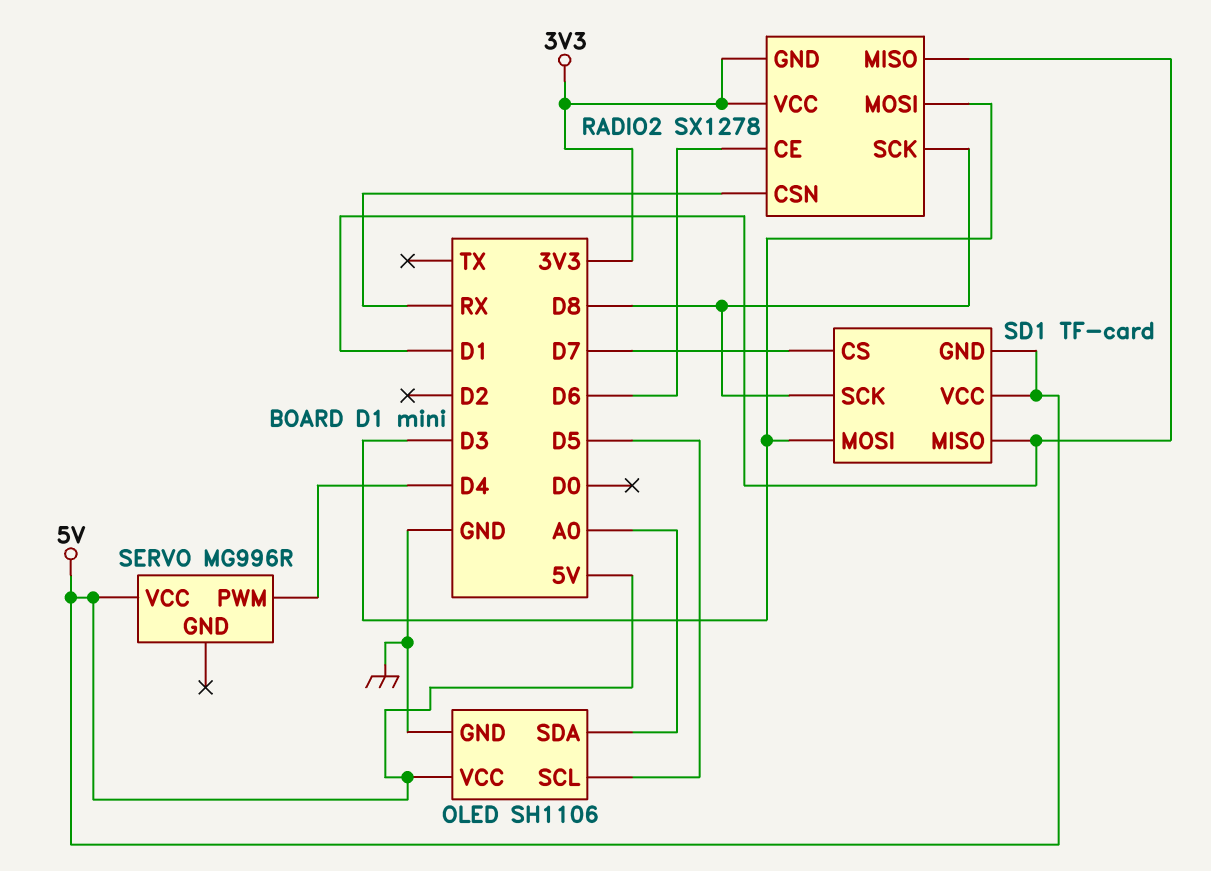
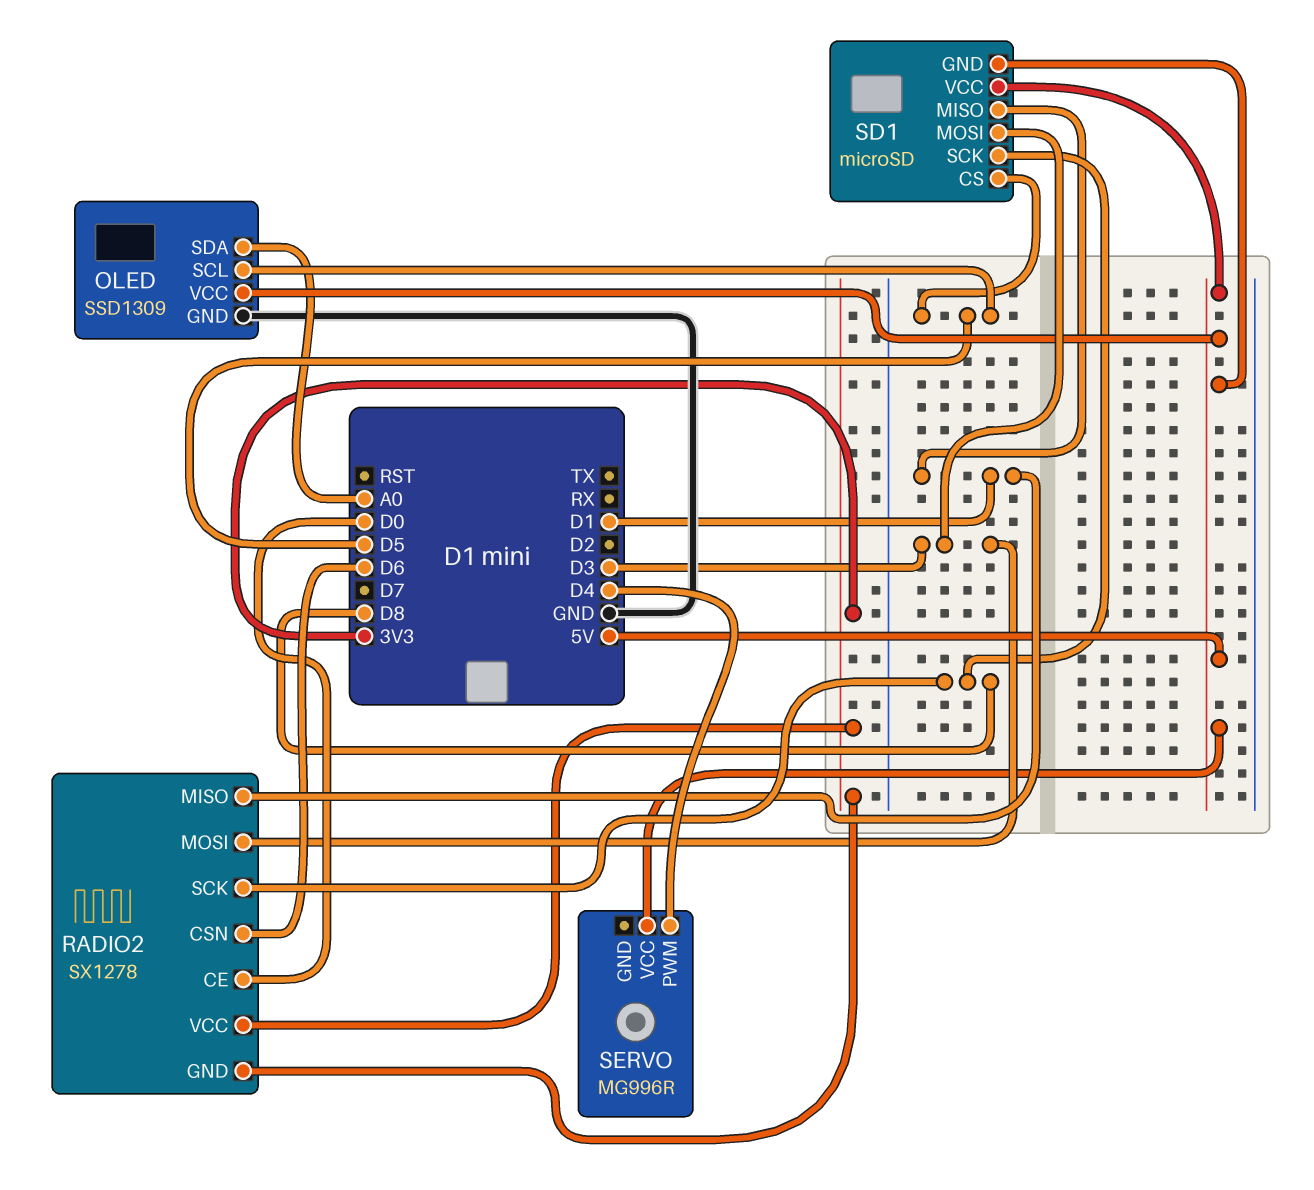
OLED: SH1106 -> SSD1309
RADIO2 pin CE: D6 -> D0
RADIO2 pin CSN: RX -> D6
SD1: TF-card -> microSD
SD1 pin CS: D7 -> D5

